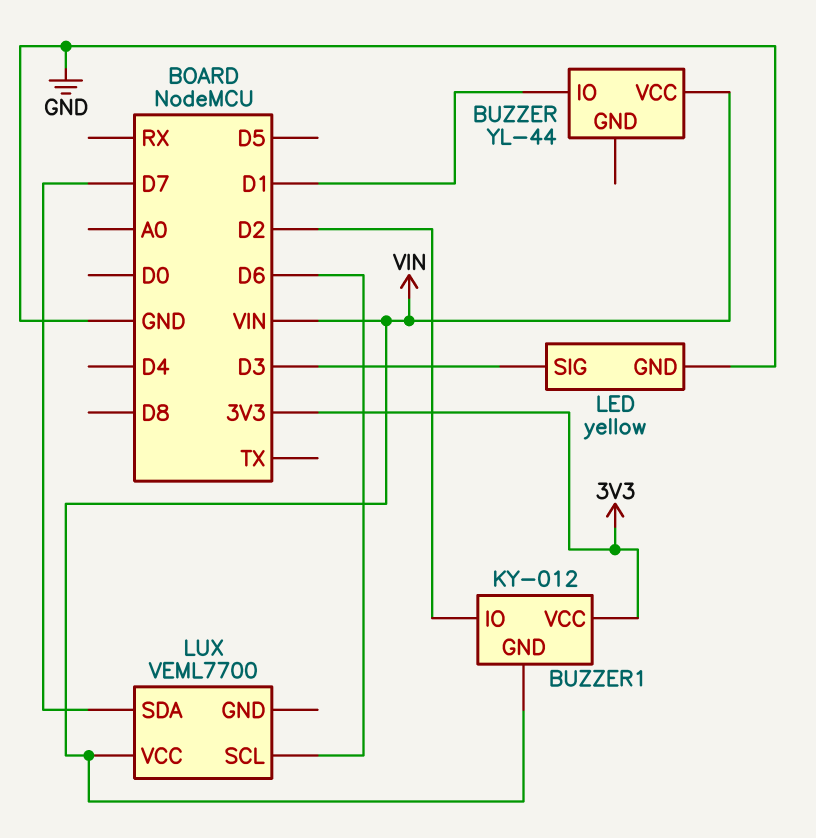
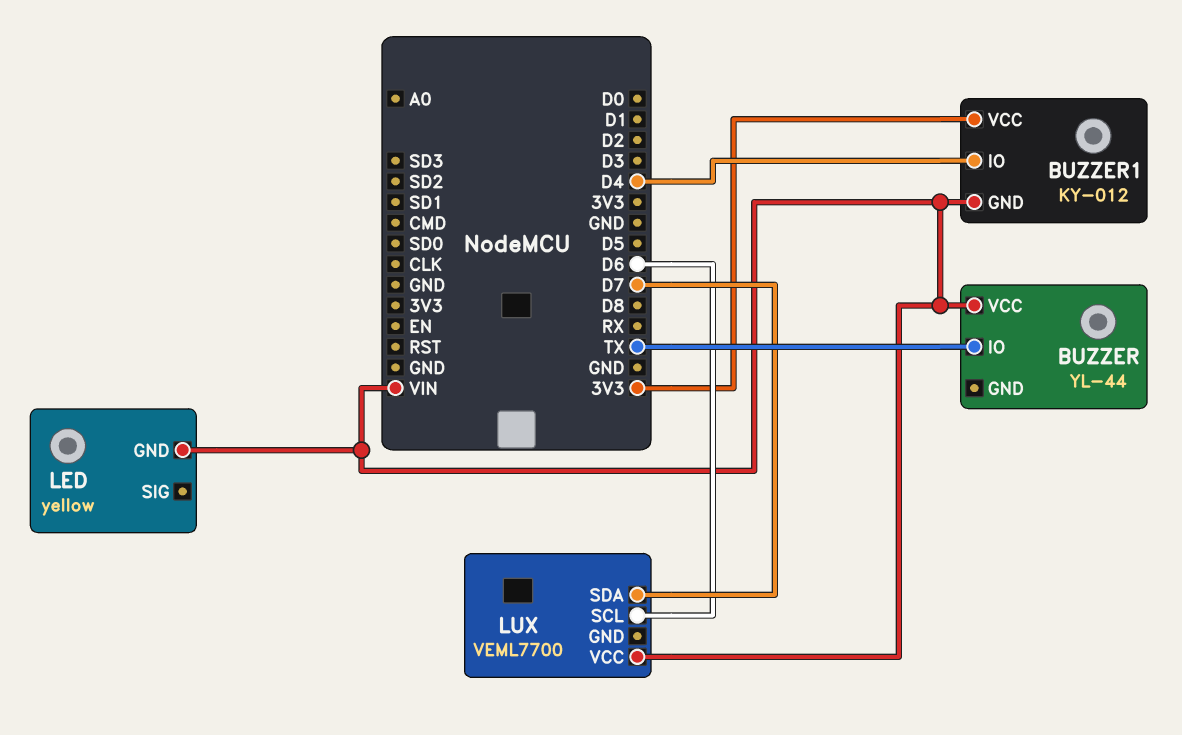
BUZZER pin IO: D1 -> TX
BUZZER1 pin IO: D2 -> D4
LED pin GND: GND -> VIN
LED pin SIG: D3 -> none

